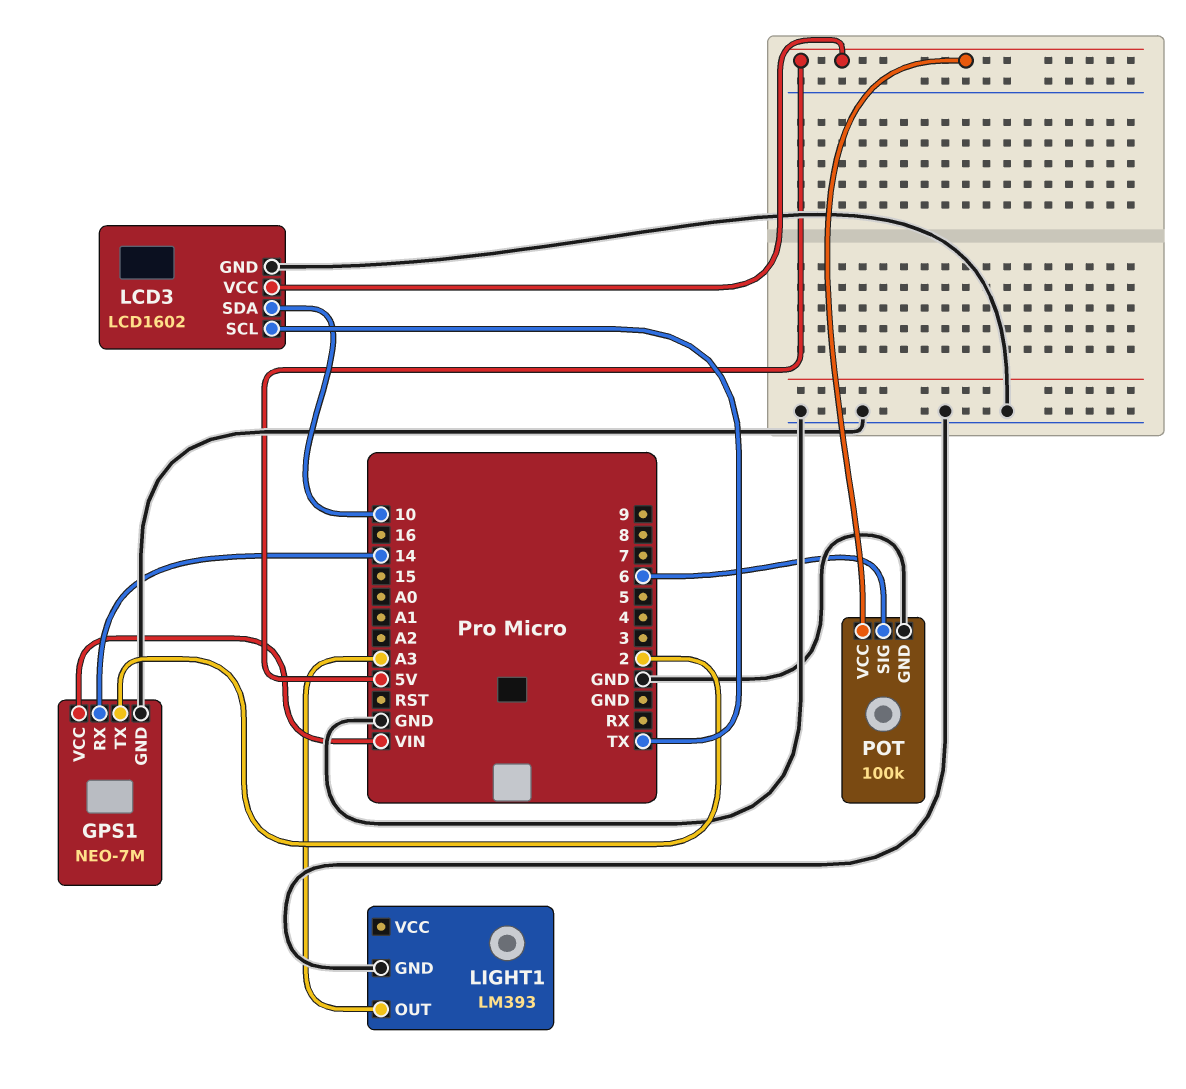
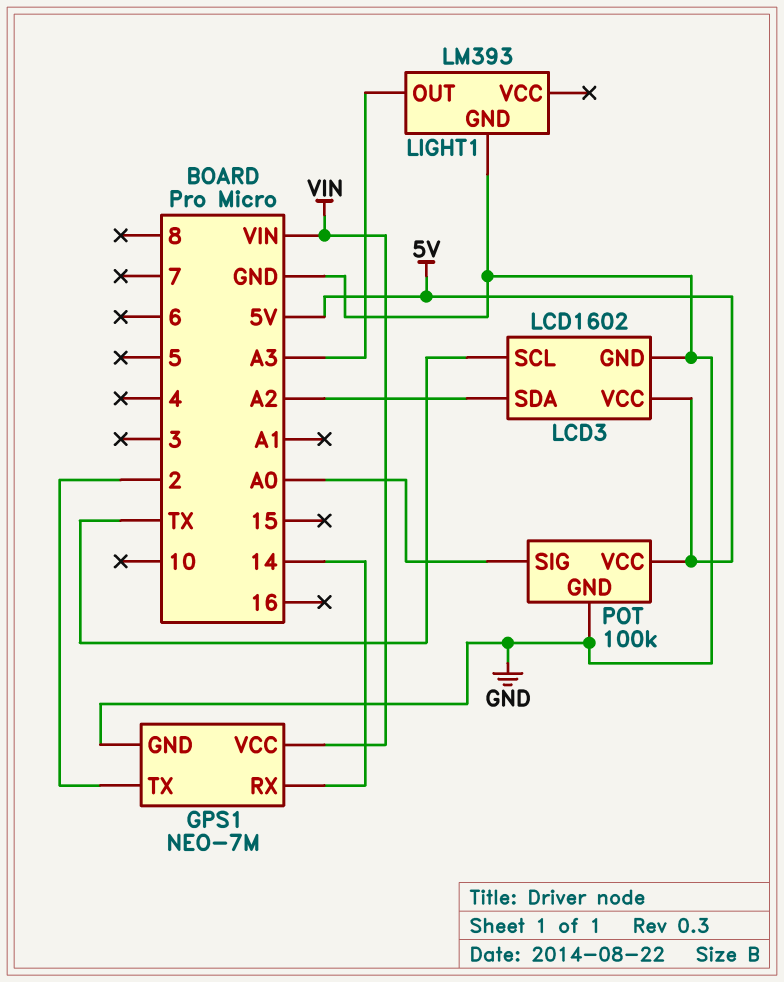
LCD3 pin SDA: 10 -> A2
POT pin SIG: 6 -> A0

